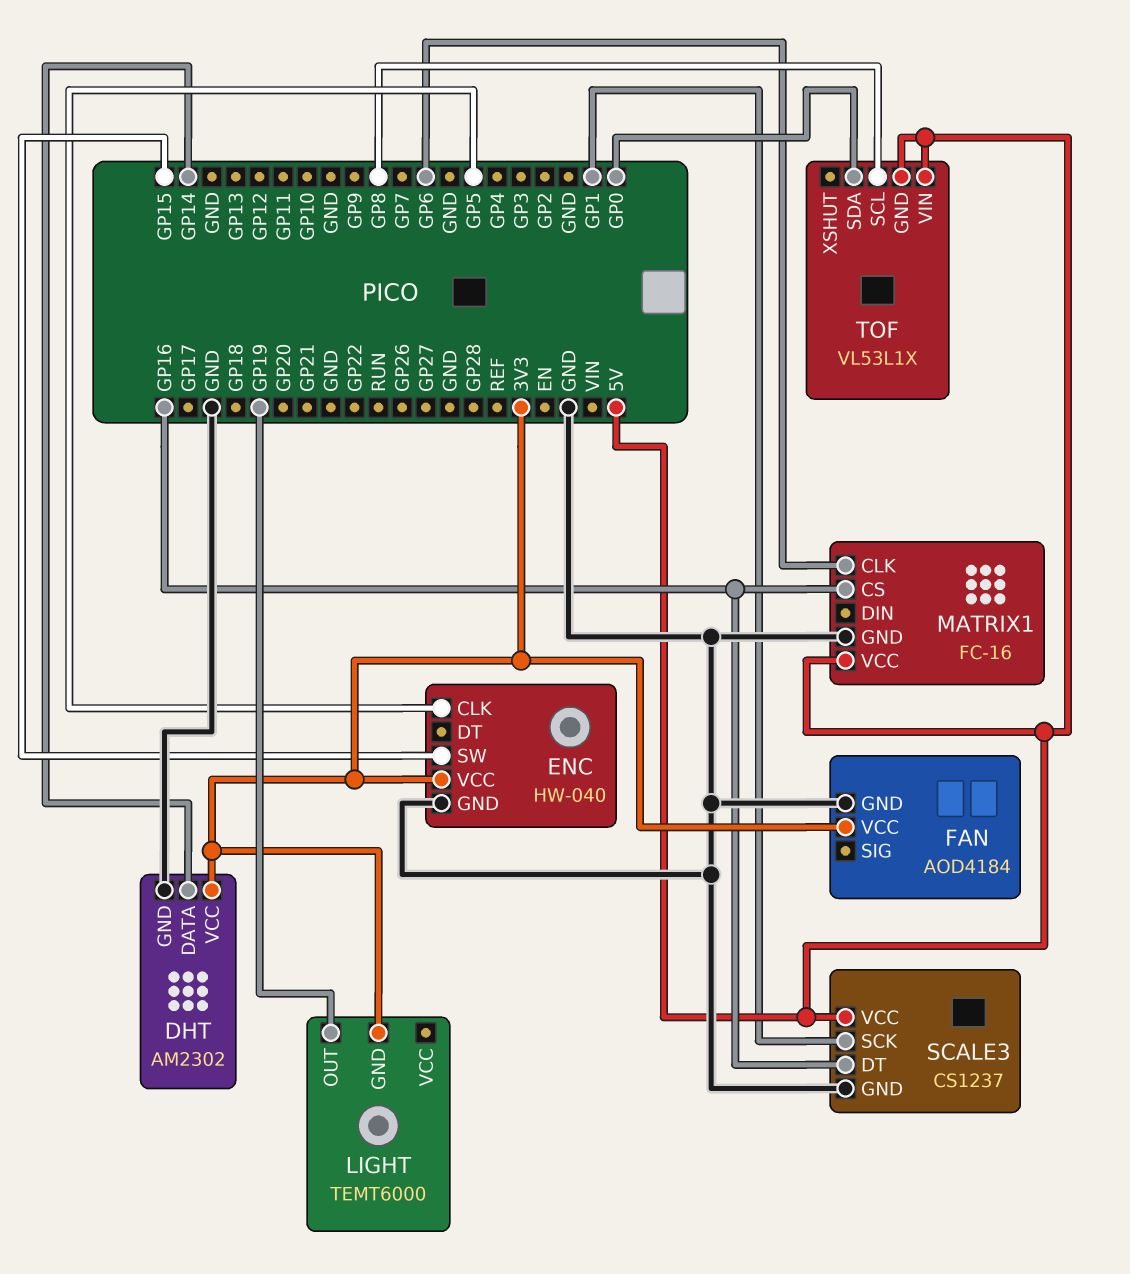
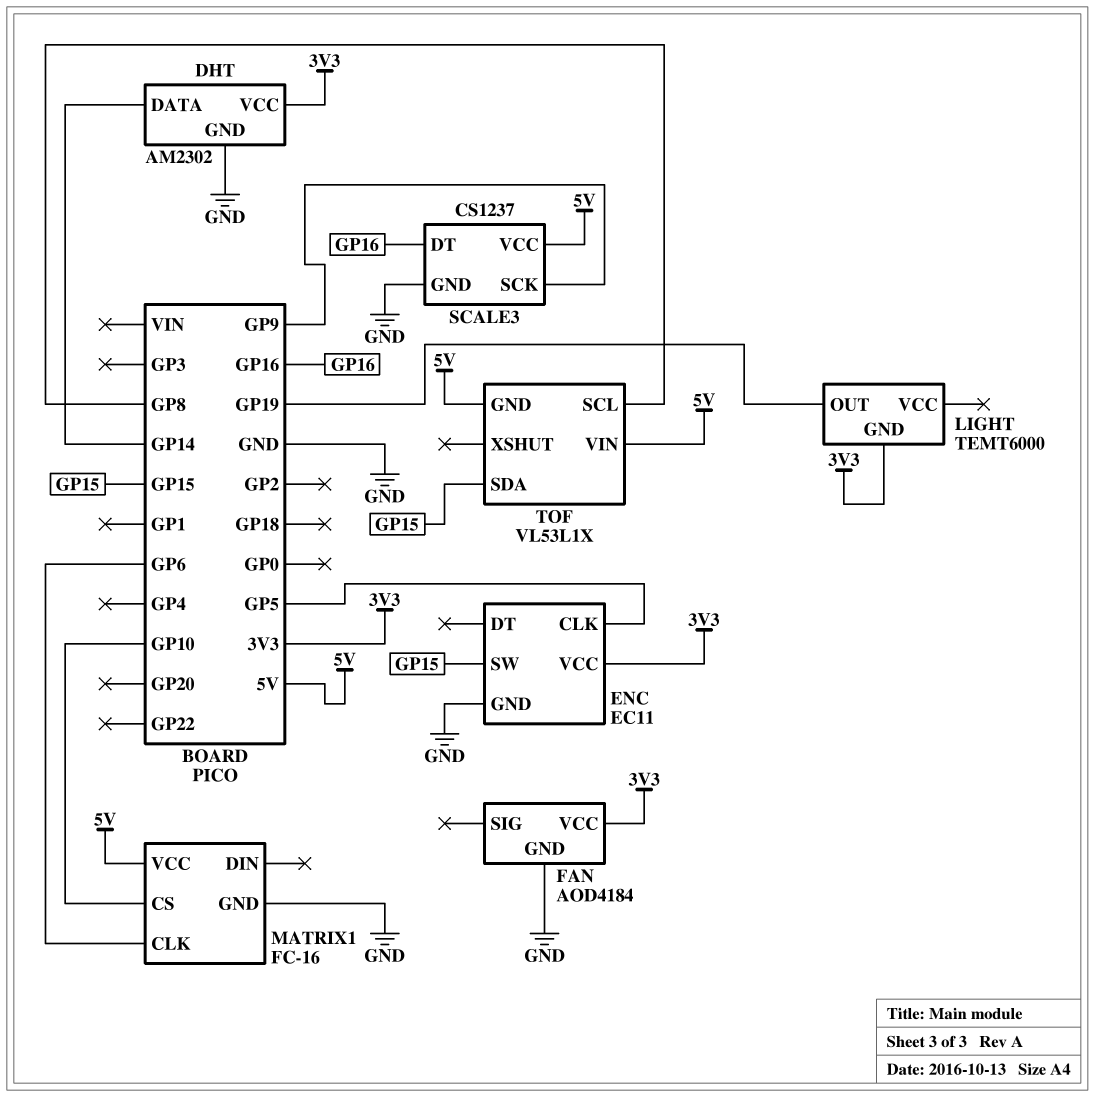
ENC: HW-040 -> EC11
MATRIX1 pin CS: GP16 -> GP10
SCALE3 pin SCK: GP1 -> GP9
TOF pin SDA: GP0 -> GP15

